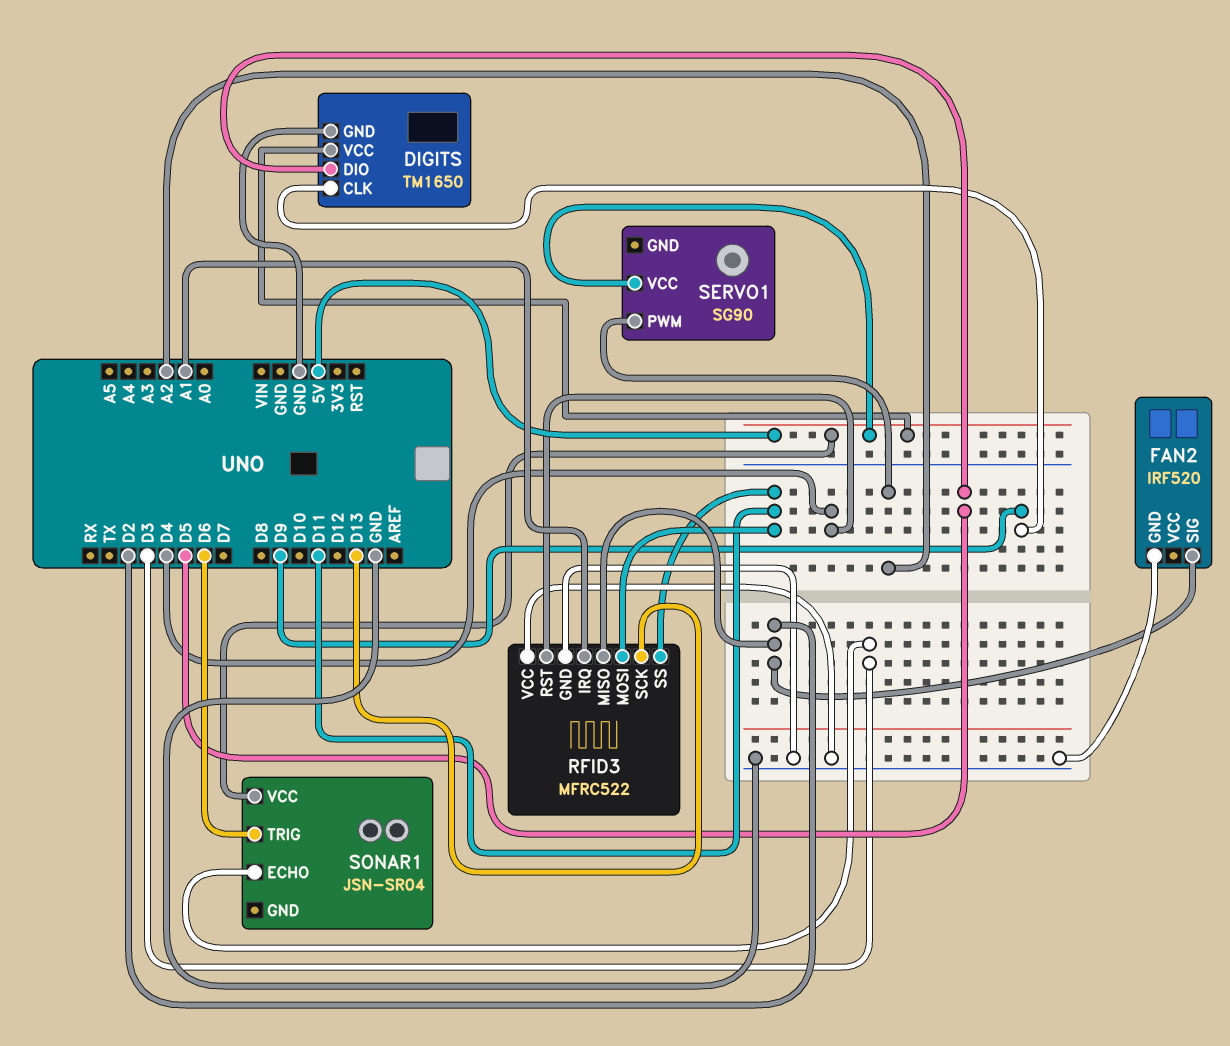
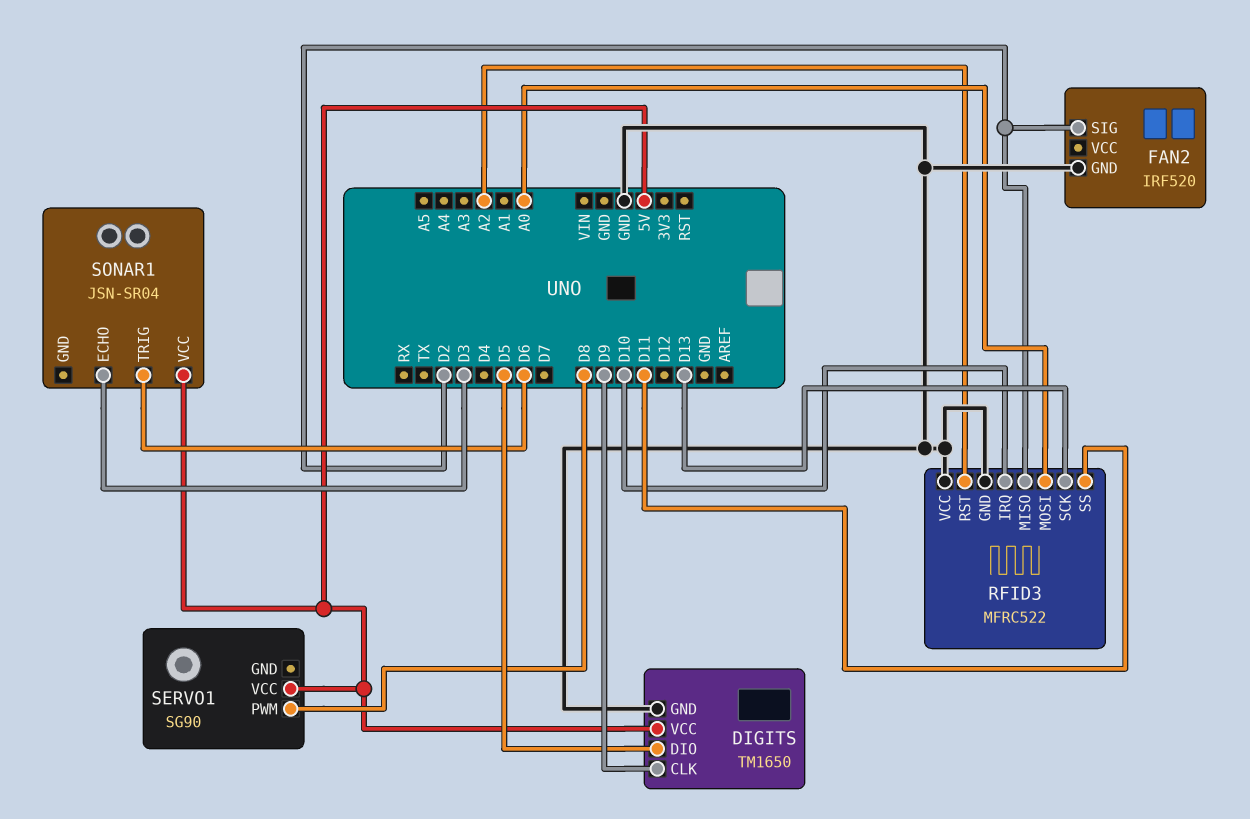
RFID3 pin IRQ: A1 -> D10
RFID3 pin MOSI: D11 -> A0
RFID3 pin RST: D4 -> A2
SERVO1 pin PWM: A2 -> D8

